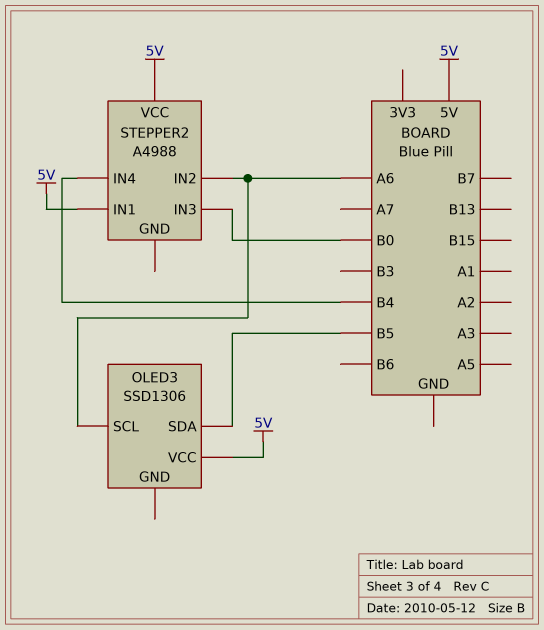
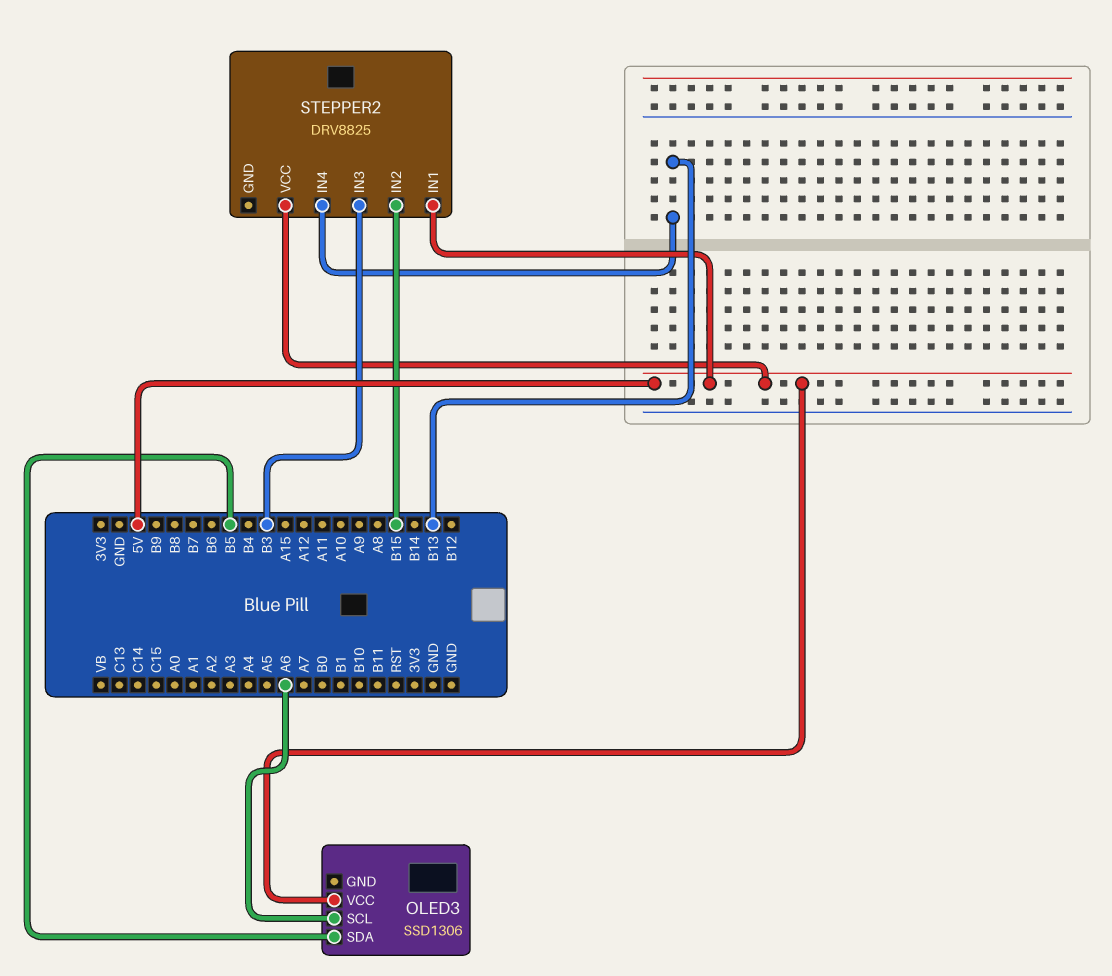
STEPPER2: A4988 -> DRV8825
STEPPER2 pin IN2: A6 -> B15
STEPPER2 pin IN3: B0 -> B3
STEPPER2 pin IN4: B4 -> B13

